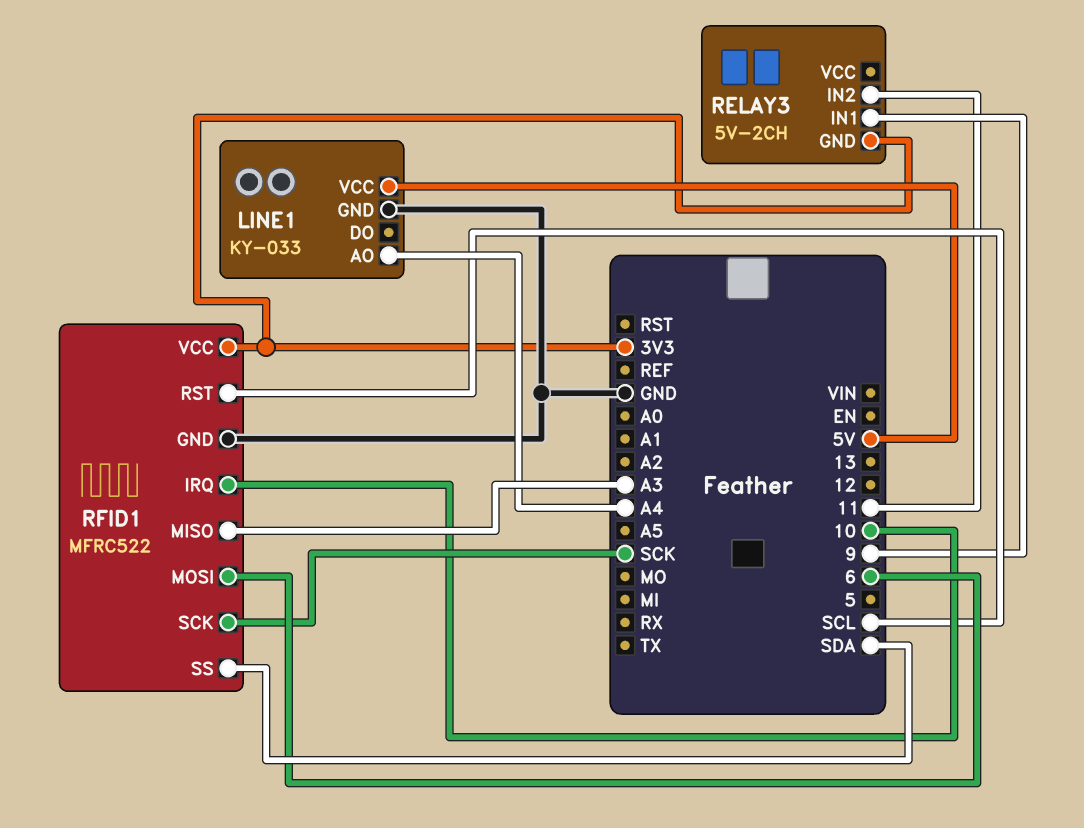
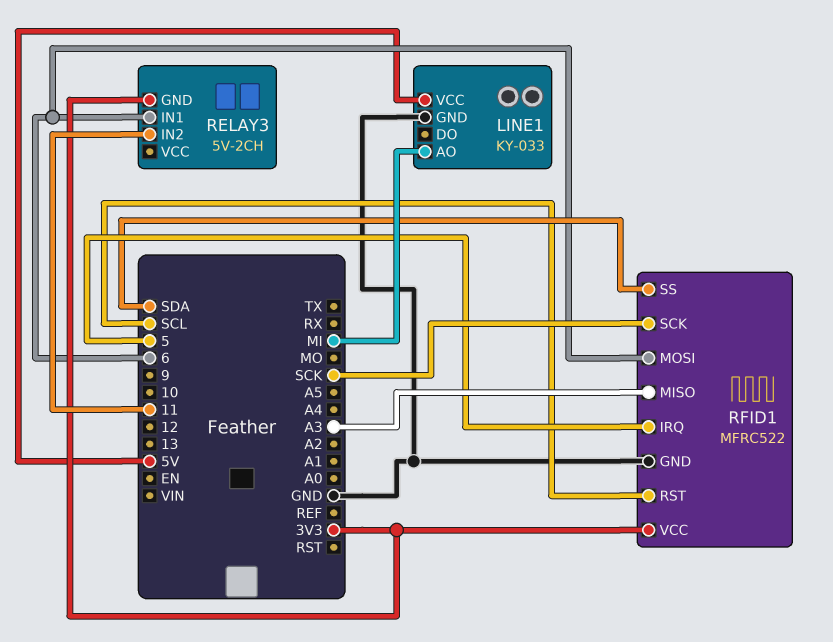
LINE1 pin AO: A4 -> MI
RELAY3 pin IN1: 9 -> 6
RFID1 pin IRQ: 10 -> 5

